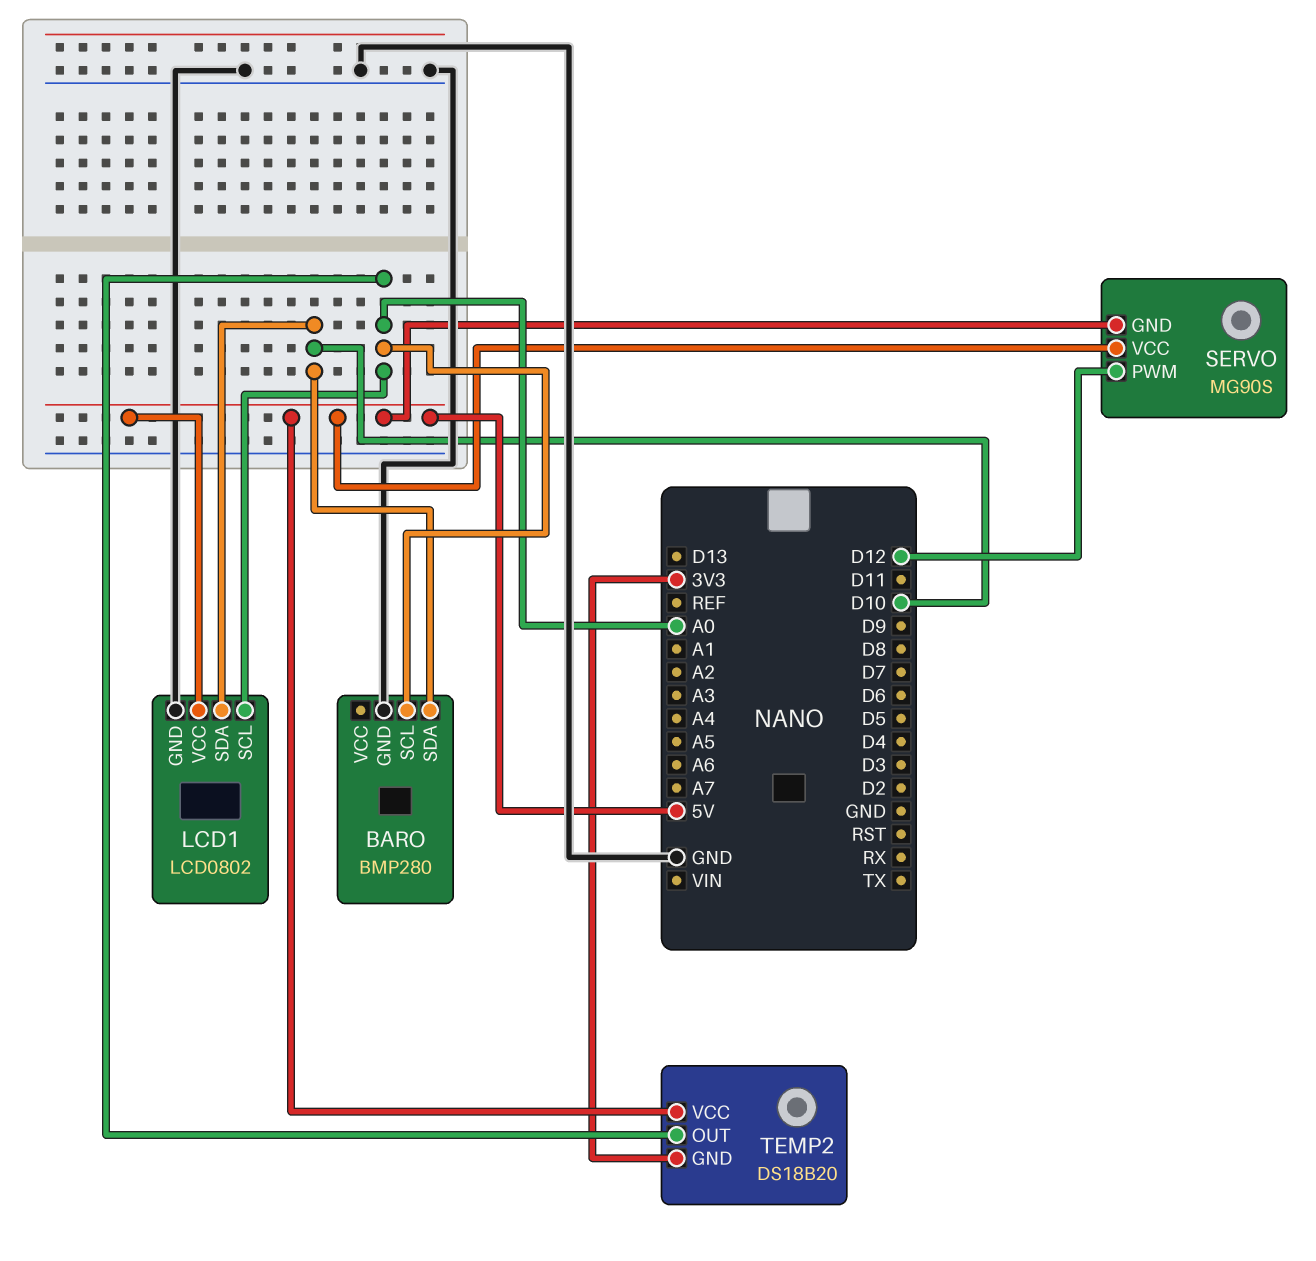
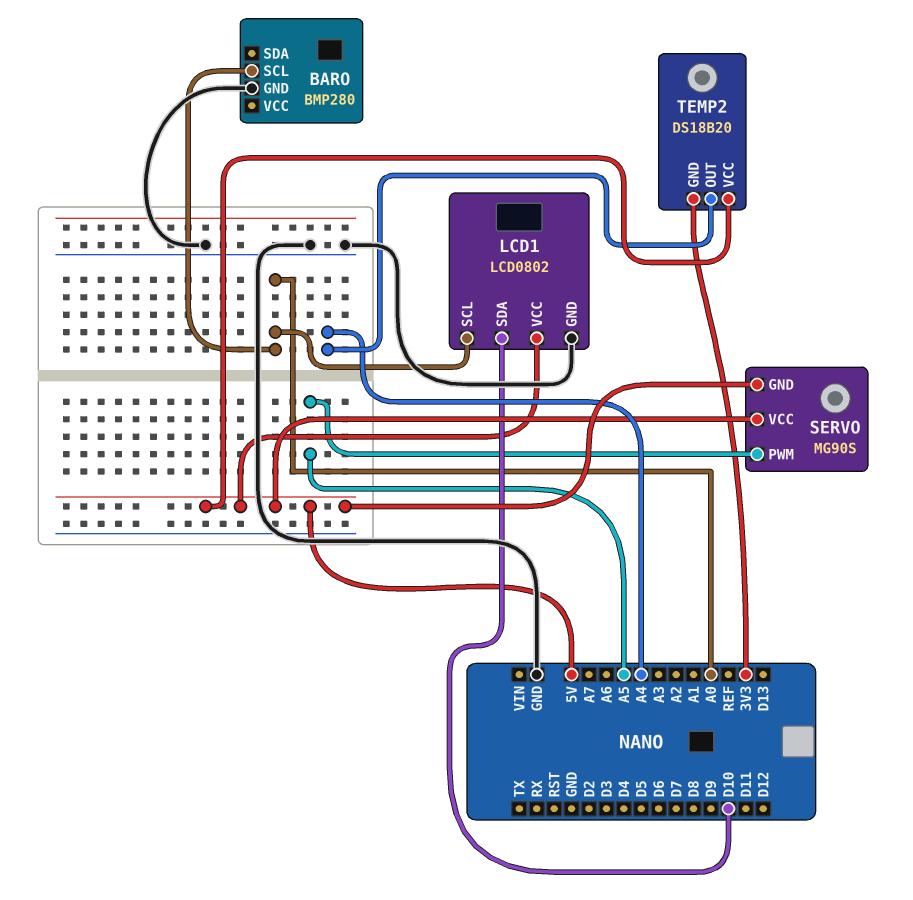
BARO pin SDA: D10 -> none
SERVO pin PWM: D12 -> A5
TEMP2 pin OUT: A0 -> A4

